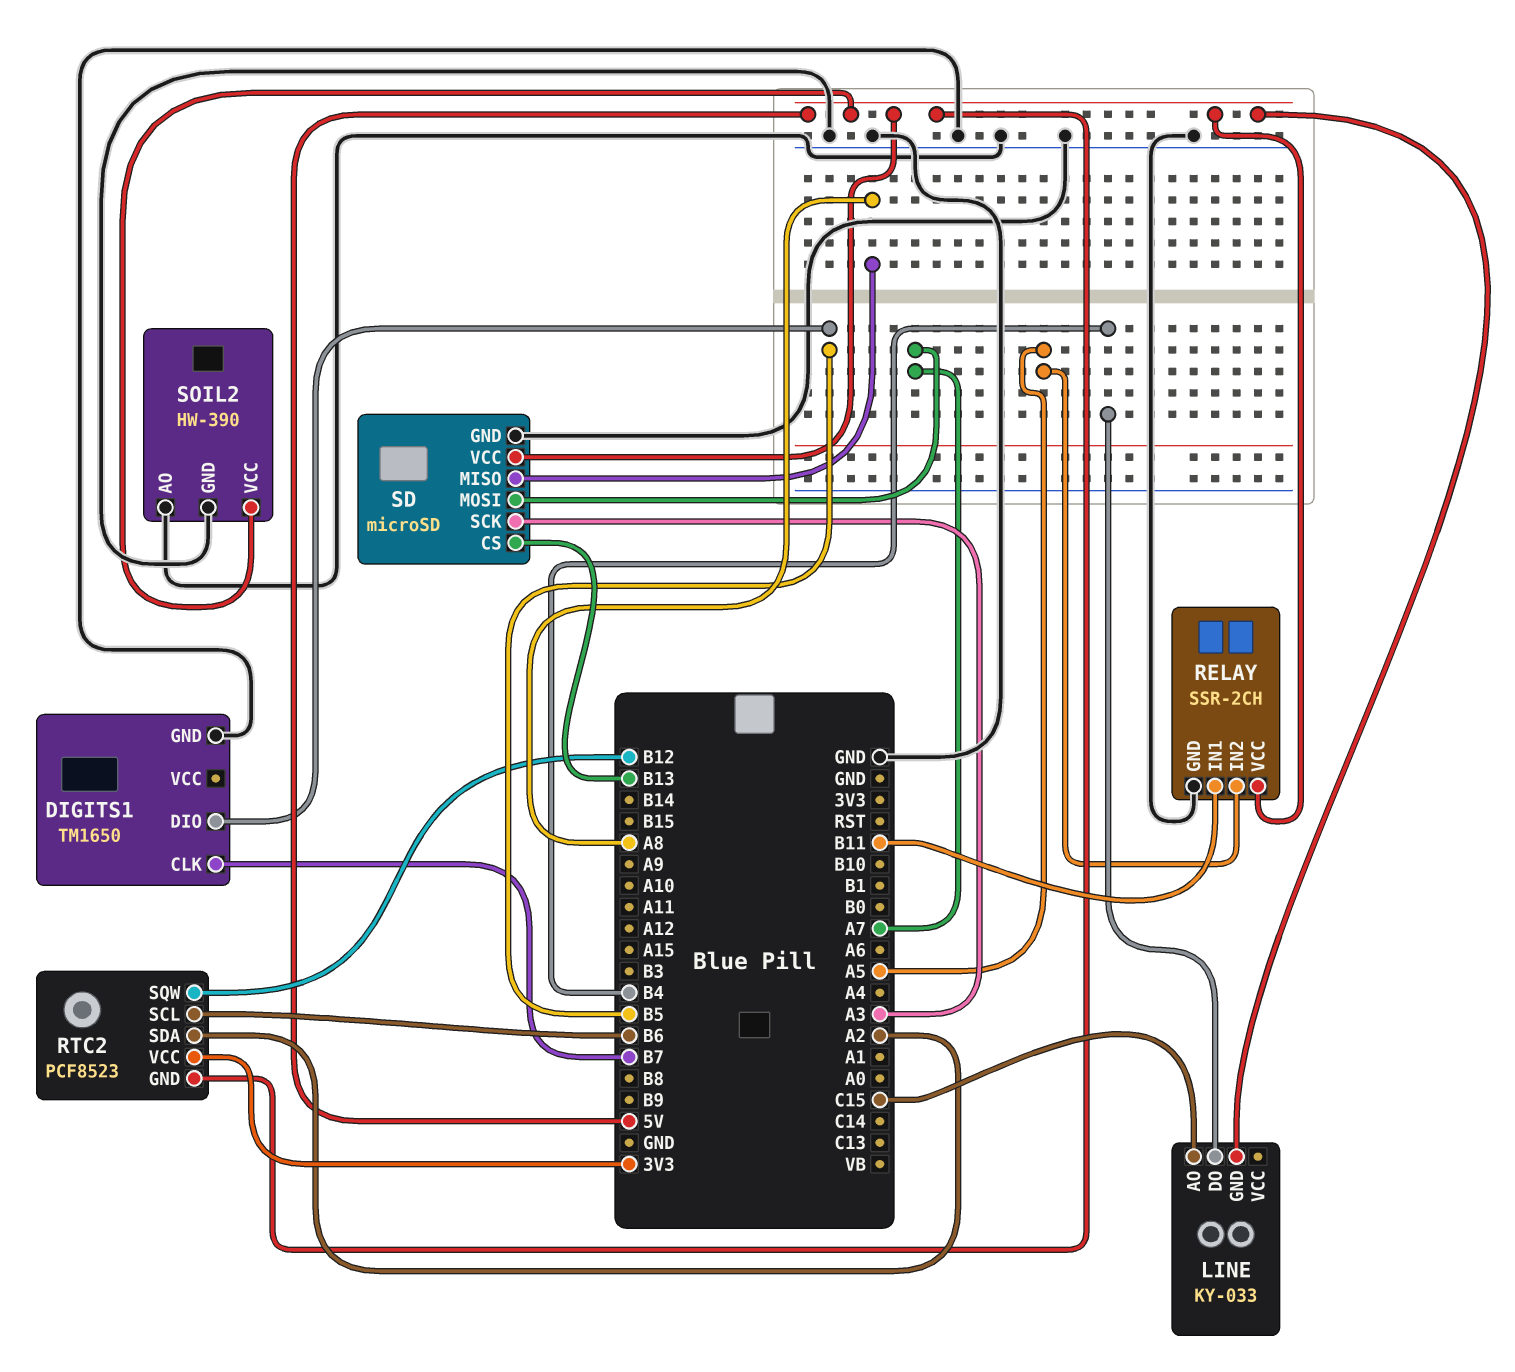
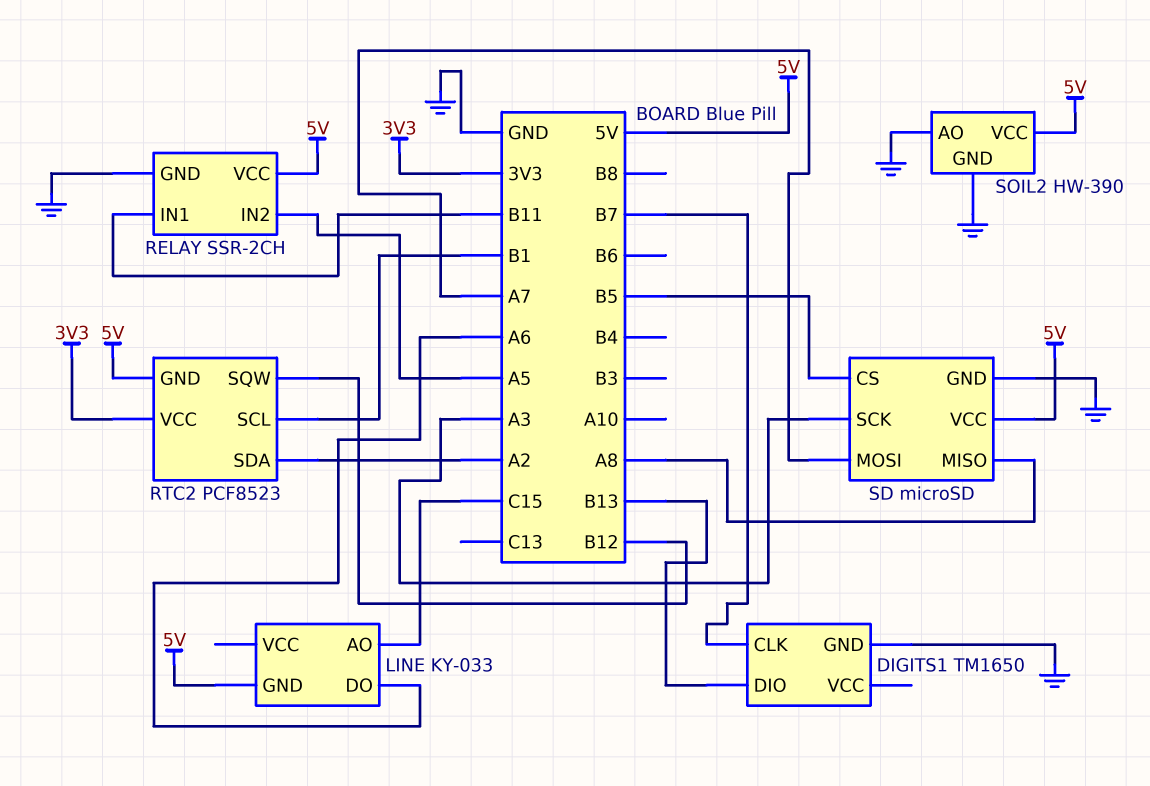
DIGITS1 pin DIO: B5 -> B13
LINE pin DO: B4 -> A6
RTC2 pin SCL: B6 -> B1
SD pin CS: B13 -> B5

